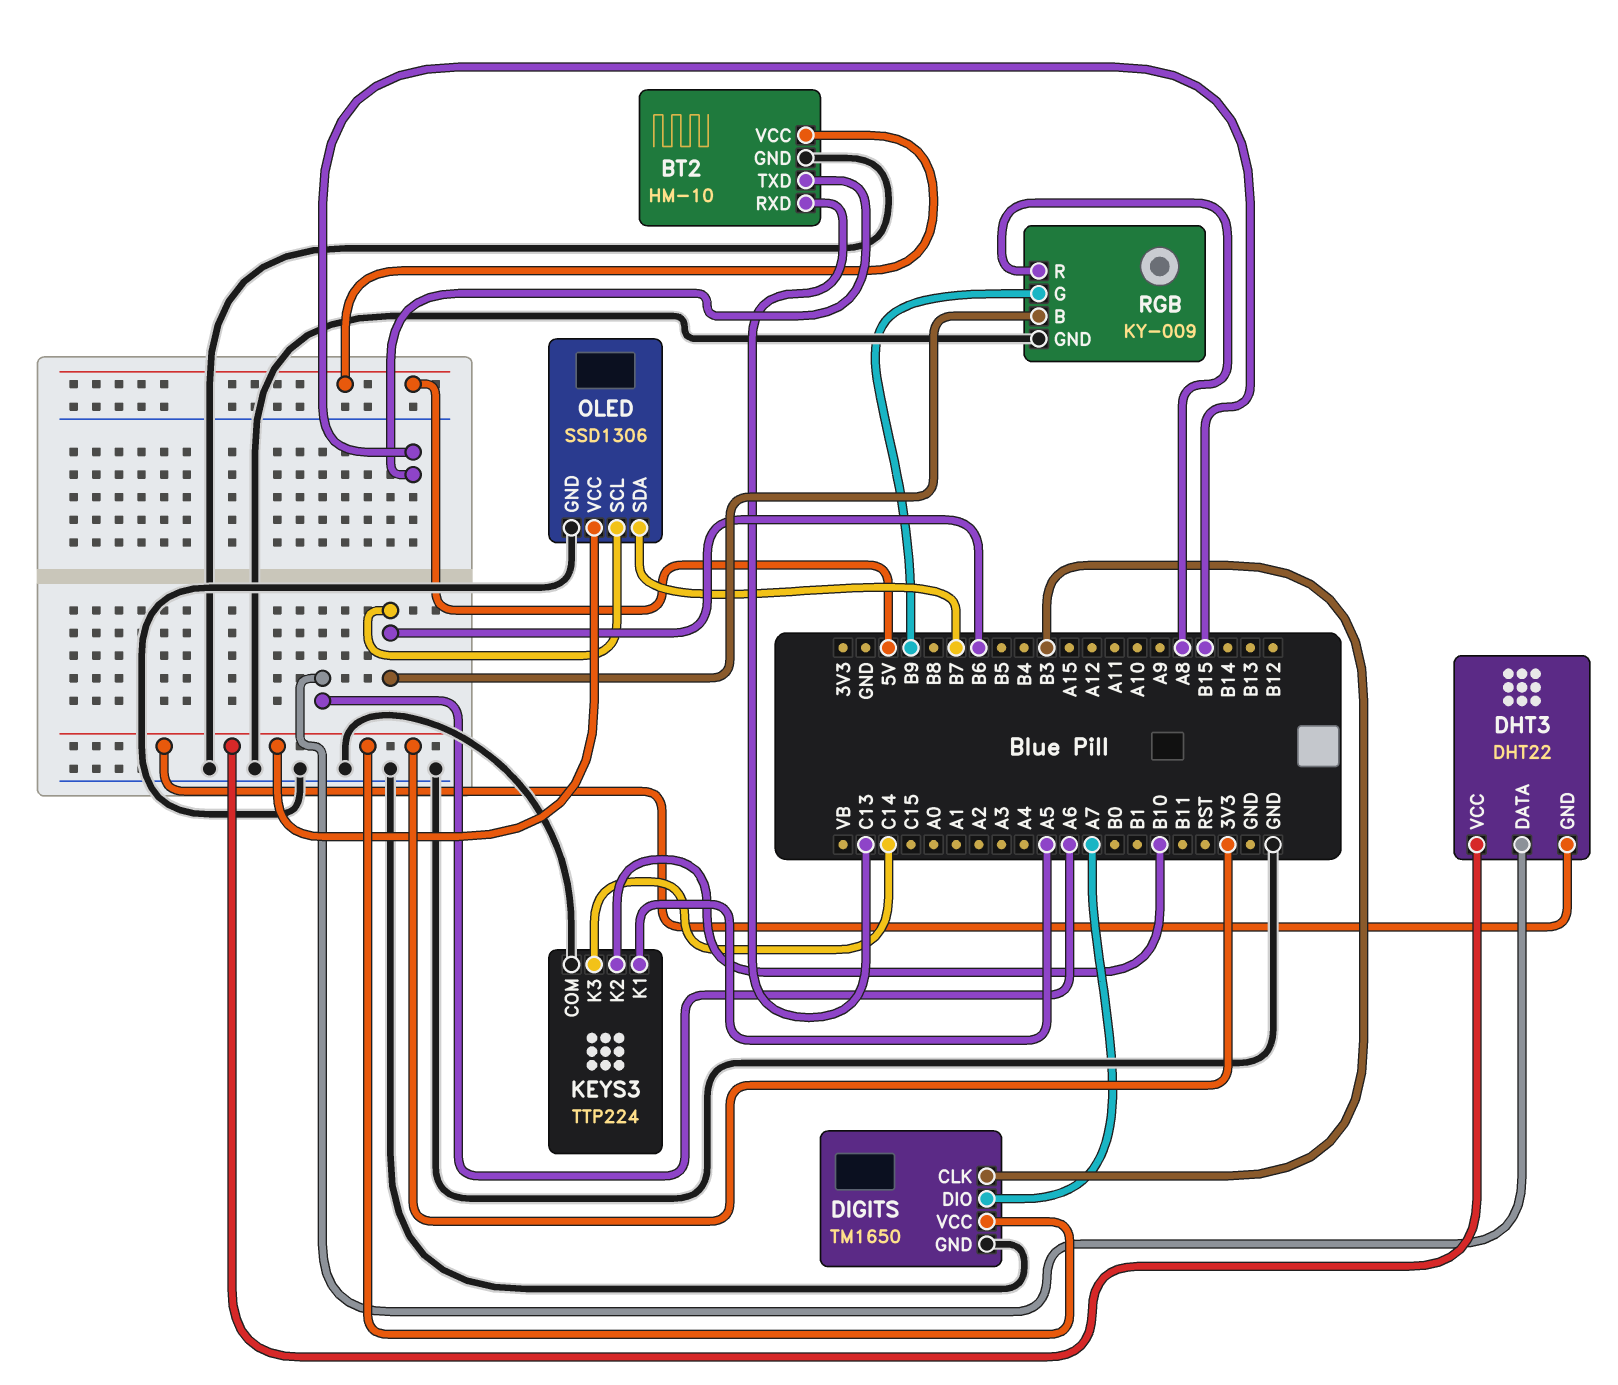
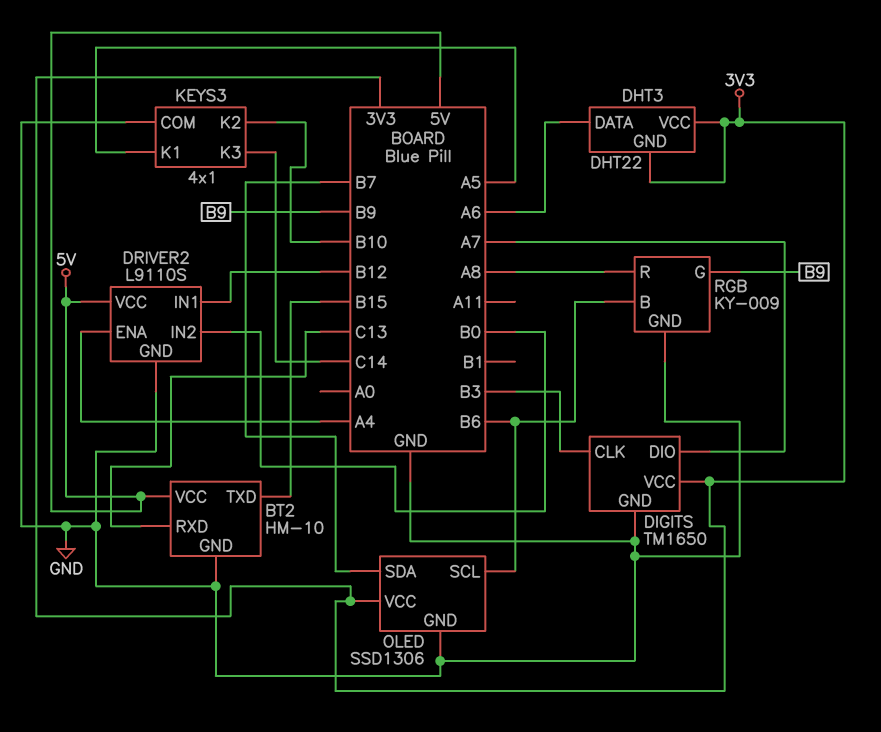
DRIVER2: none -> L9110S
DRIVER2 pin ENA: none -> A4
DRIVER2 pin GND: none -> GND
DRIVER2 pin IN1: none -> B12
DRIVER2 pin IN2: none -> B0
DRIVER2 pin VCC: none -> 5V
KEYS3: TTP224 -> 4x1

